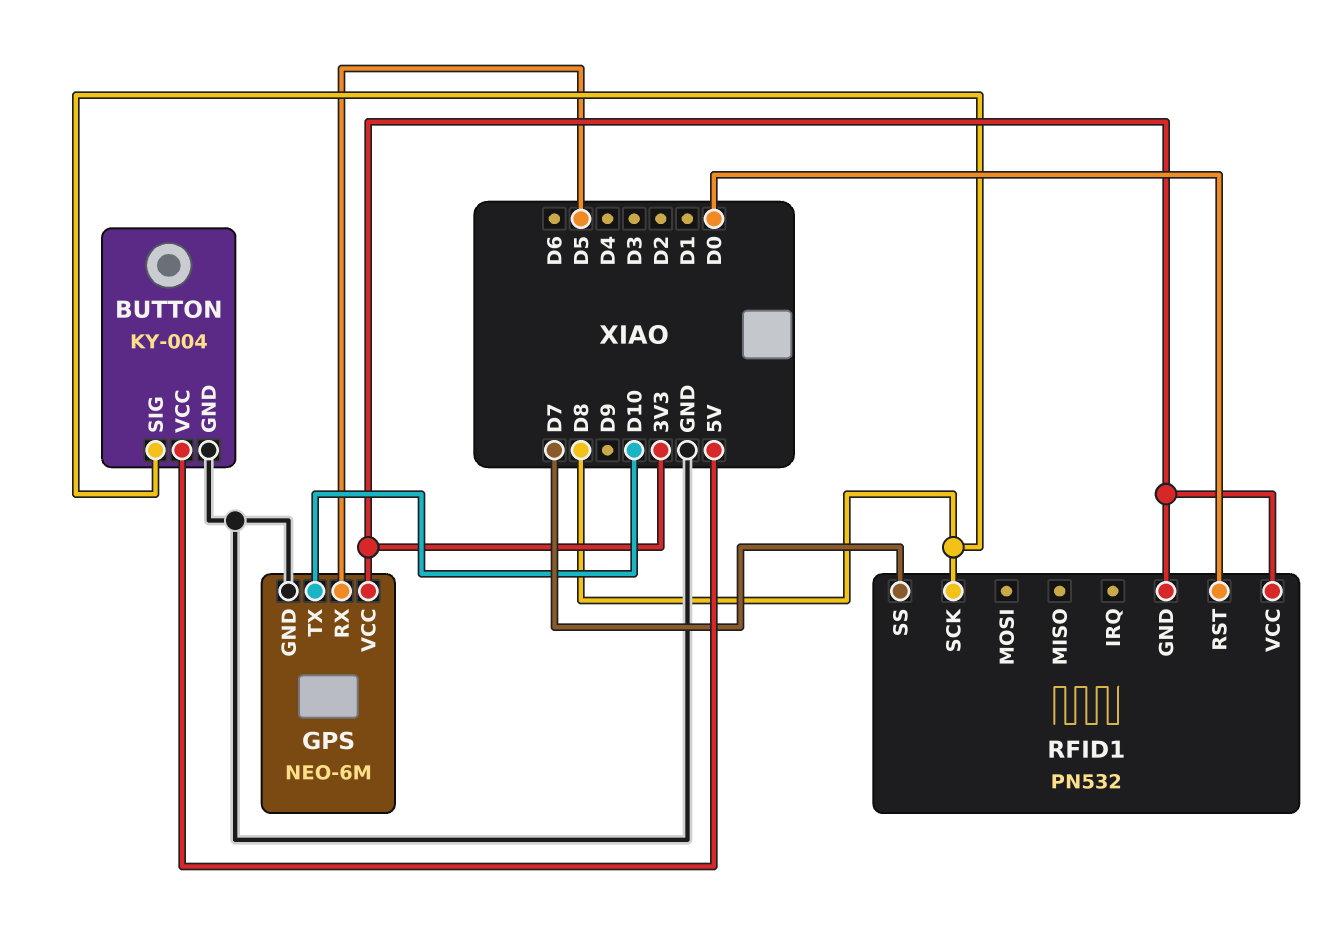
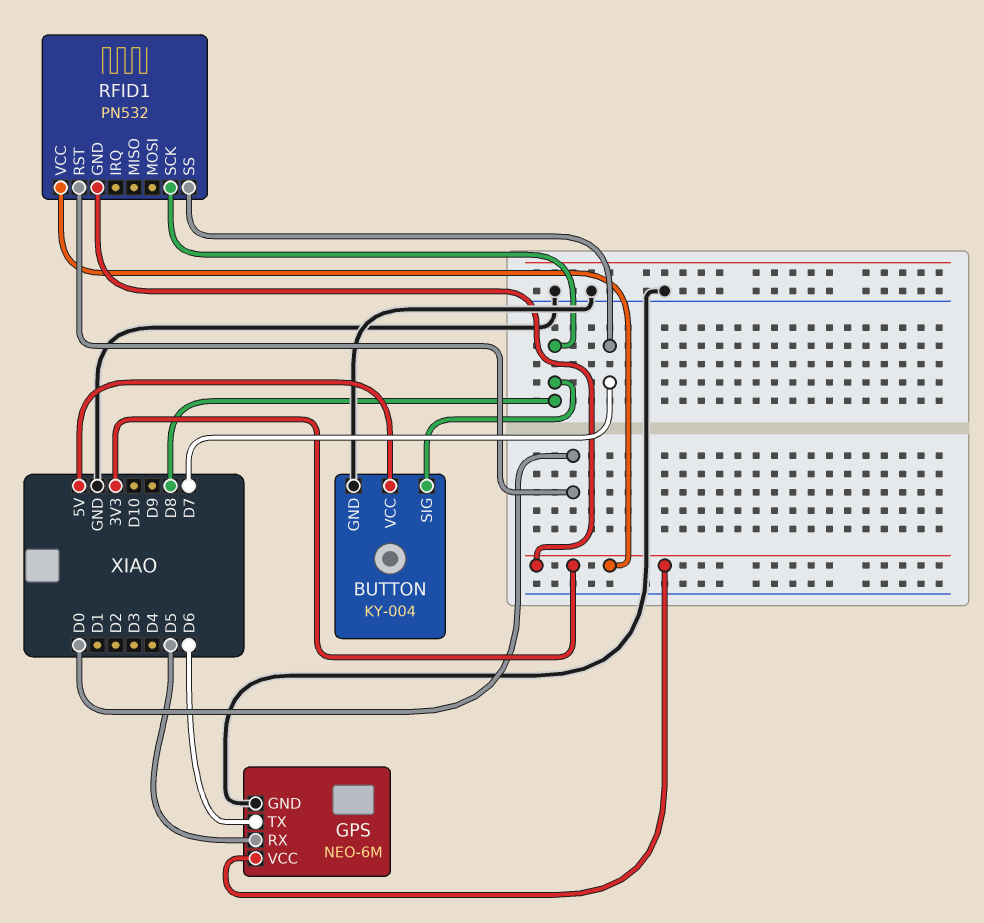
GPS pin TX: D10 -> D6

